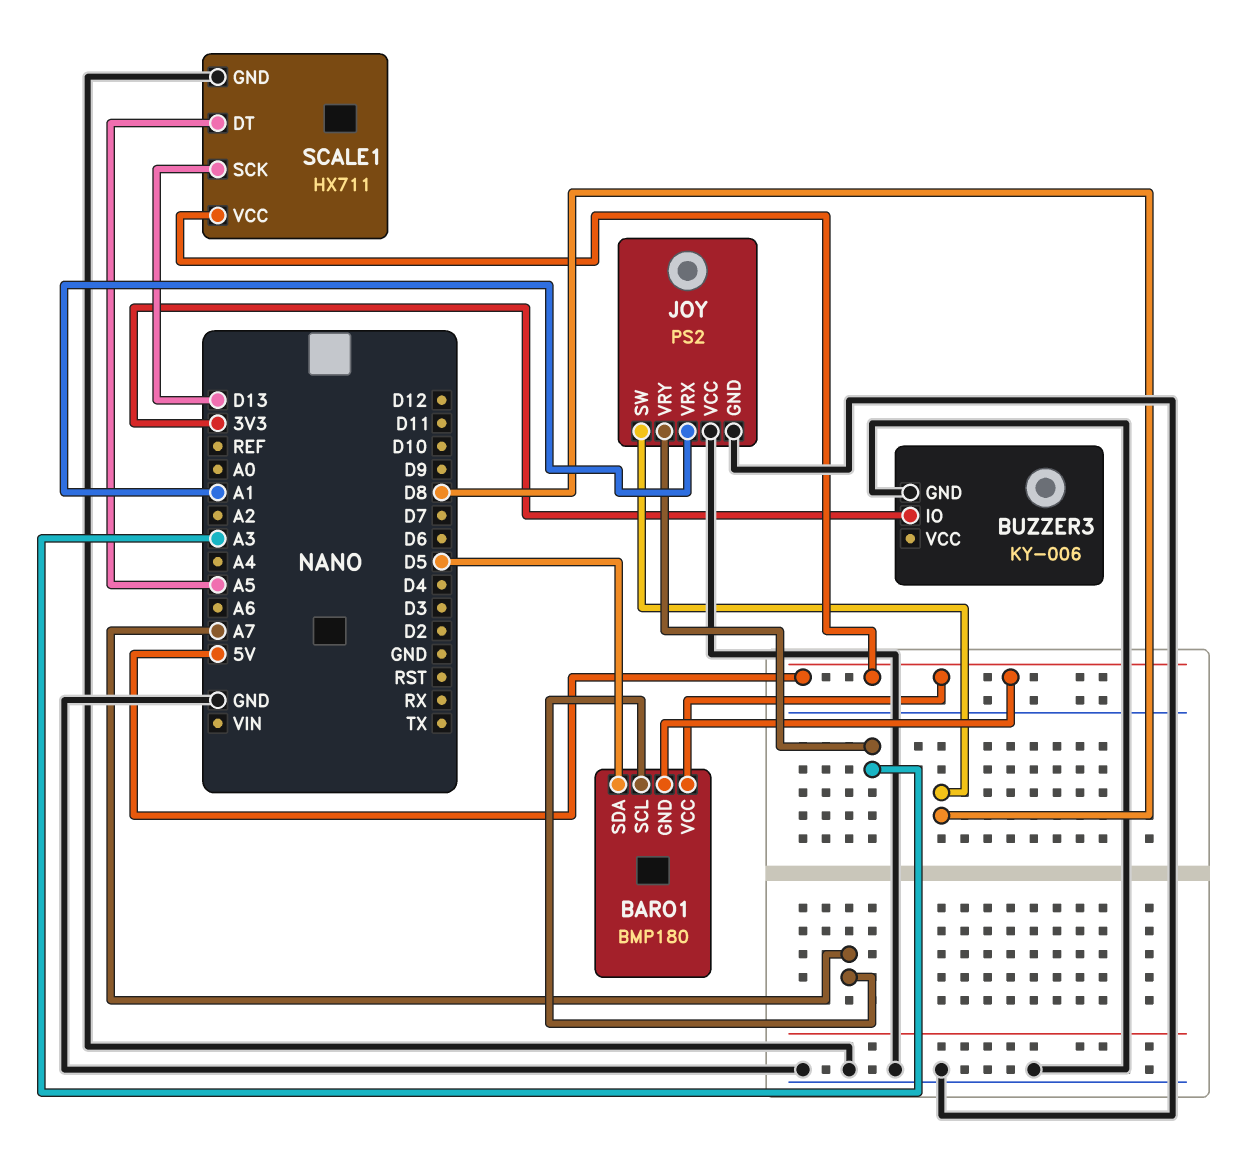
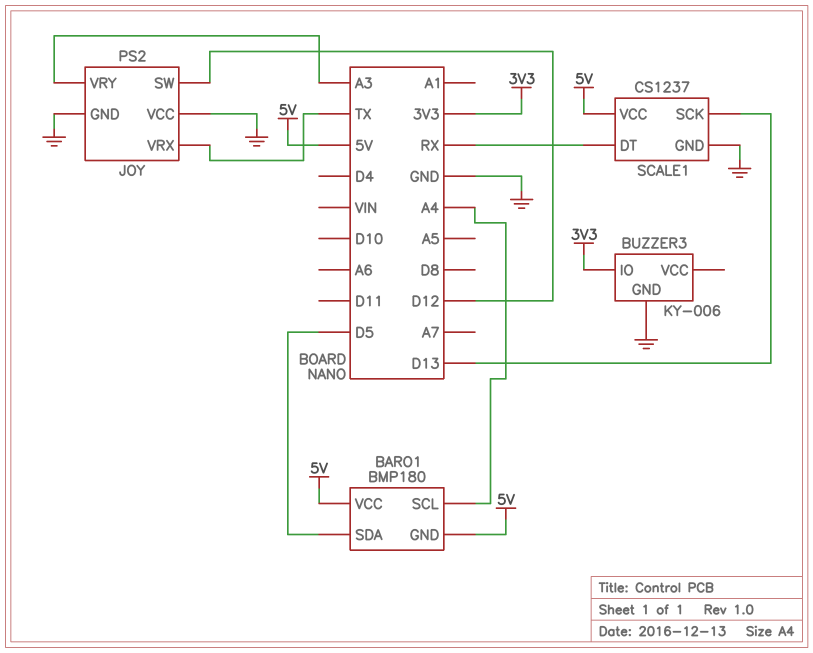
BARO1 pin SCL: A7 -> A4
JOY pin SW: D8 -> D12
JOY pin VRX: A1 -> TX
SCALE1: HX711 -> CS1237
SCALE1 pin DT: A5 -> RX

